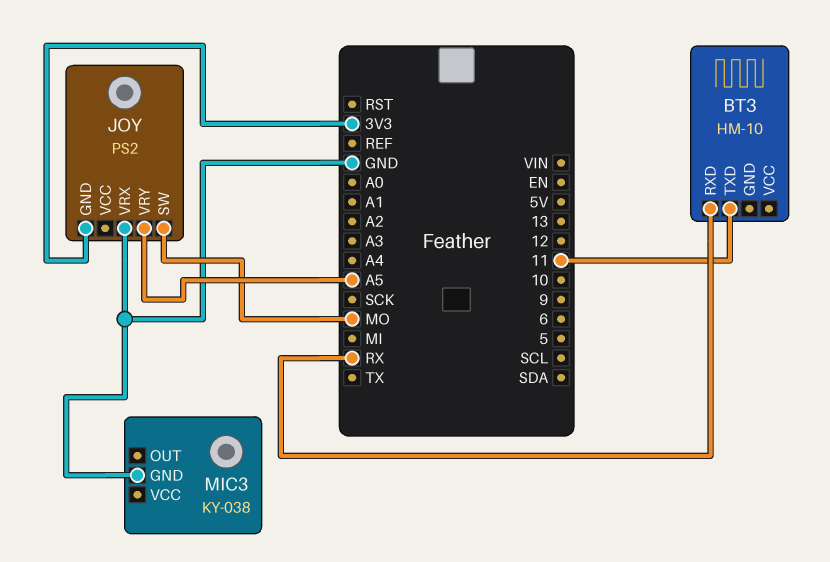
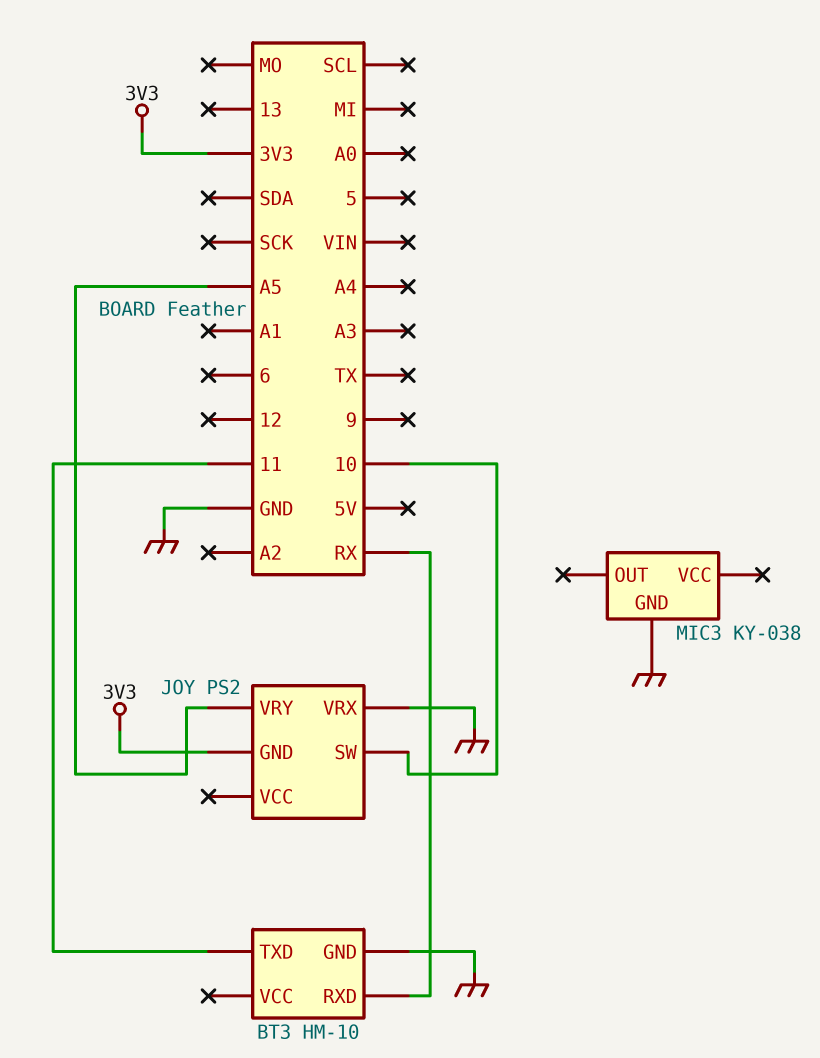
BT3 pin GND: none -> GND
JOY pin SW: MO -> 10

